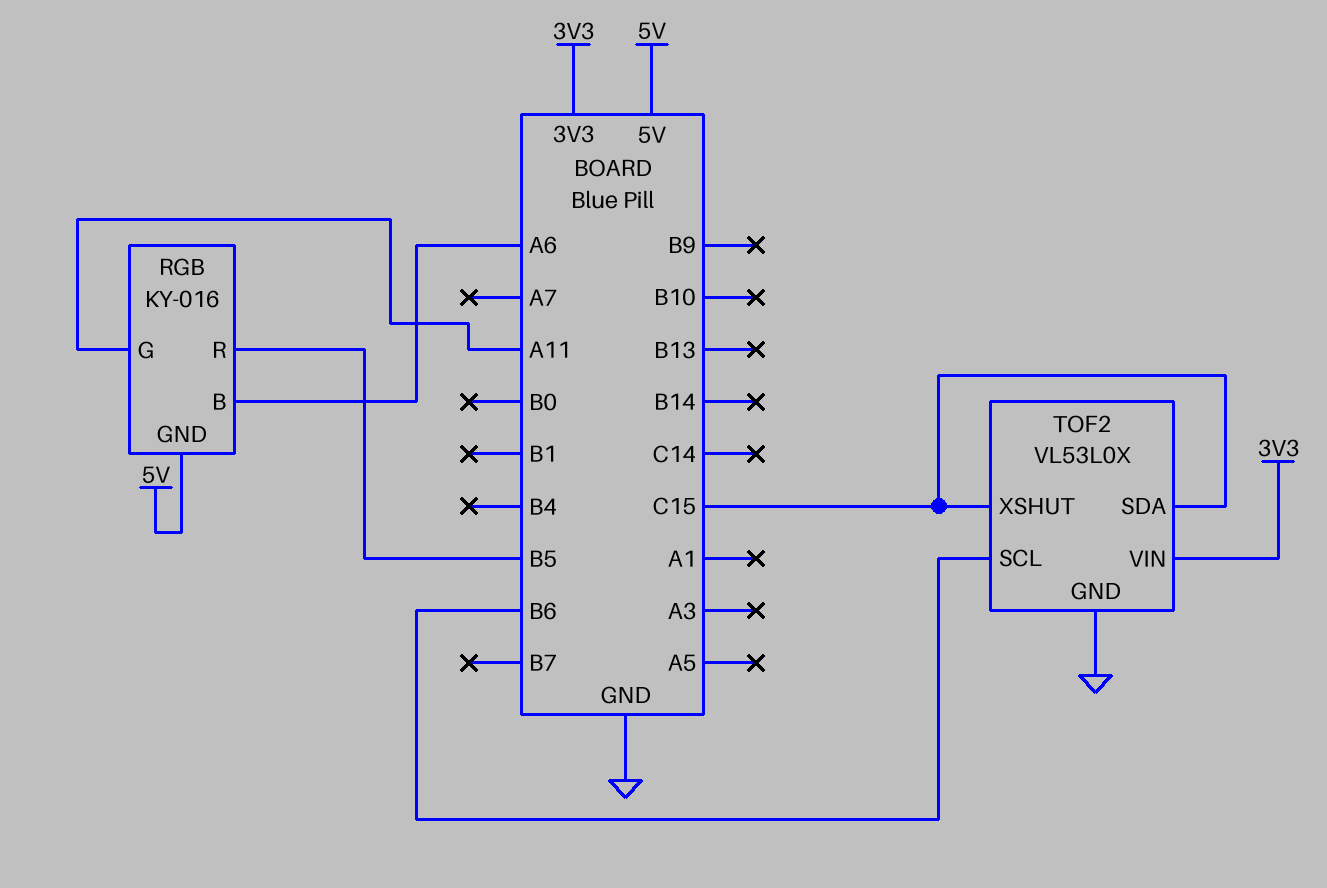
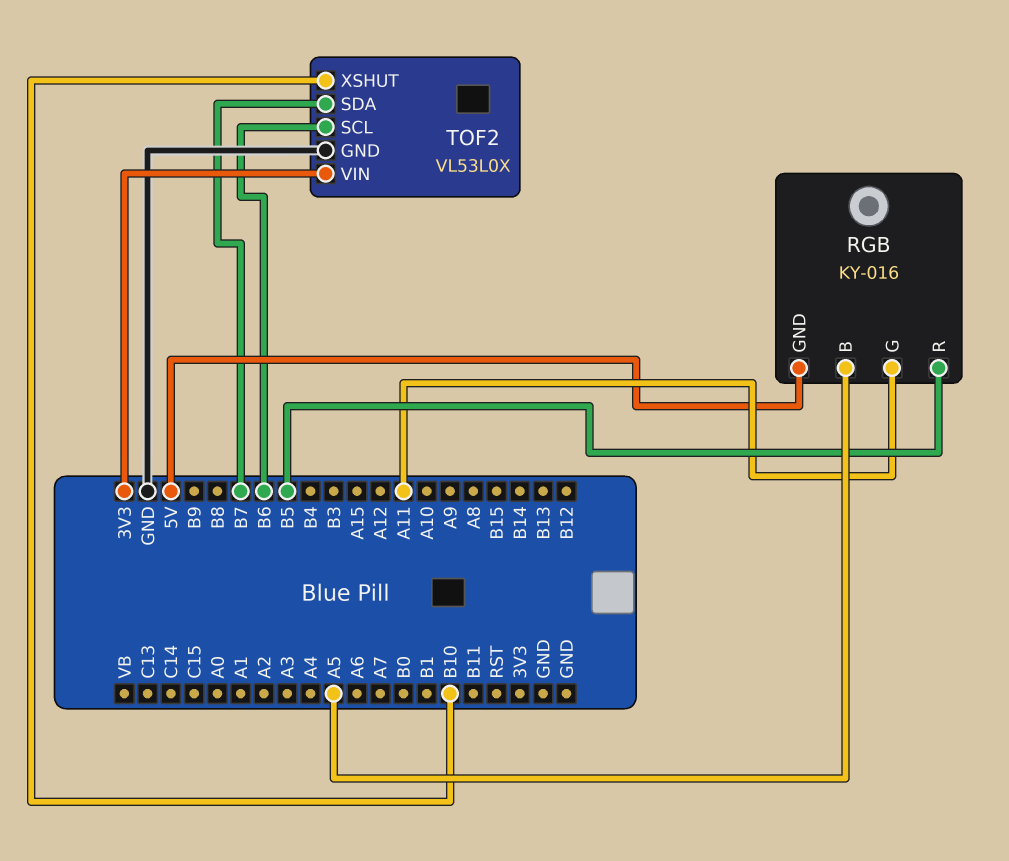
RGB pin B: A6 -> A5
TOF2 pin SDA: C15 -> B7
TOF2 pin XSHUT: C15 -> B10

